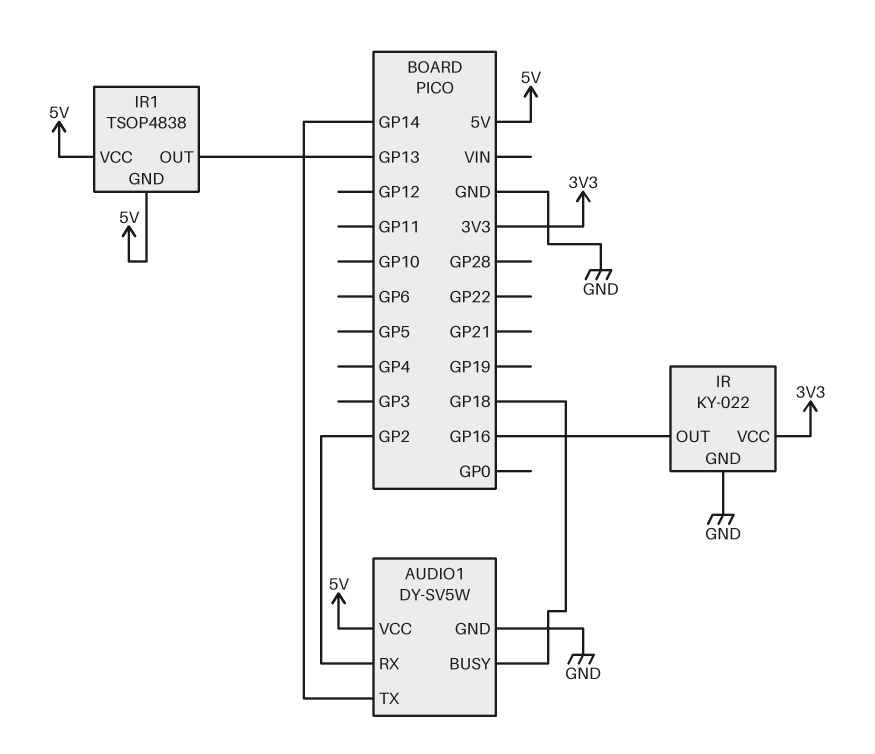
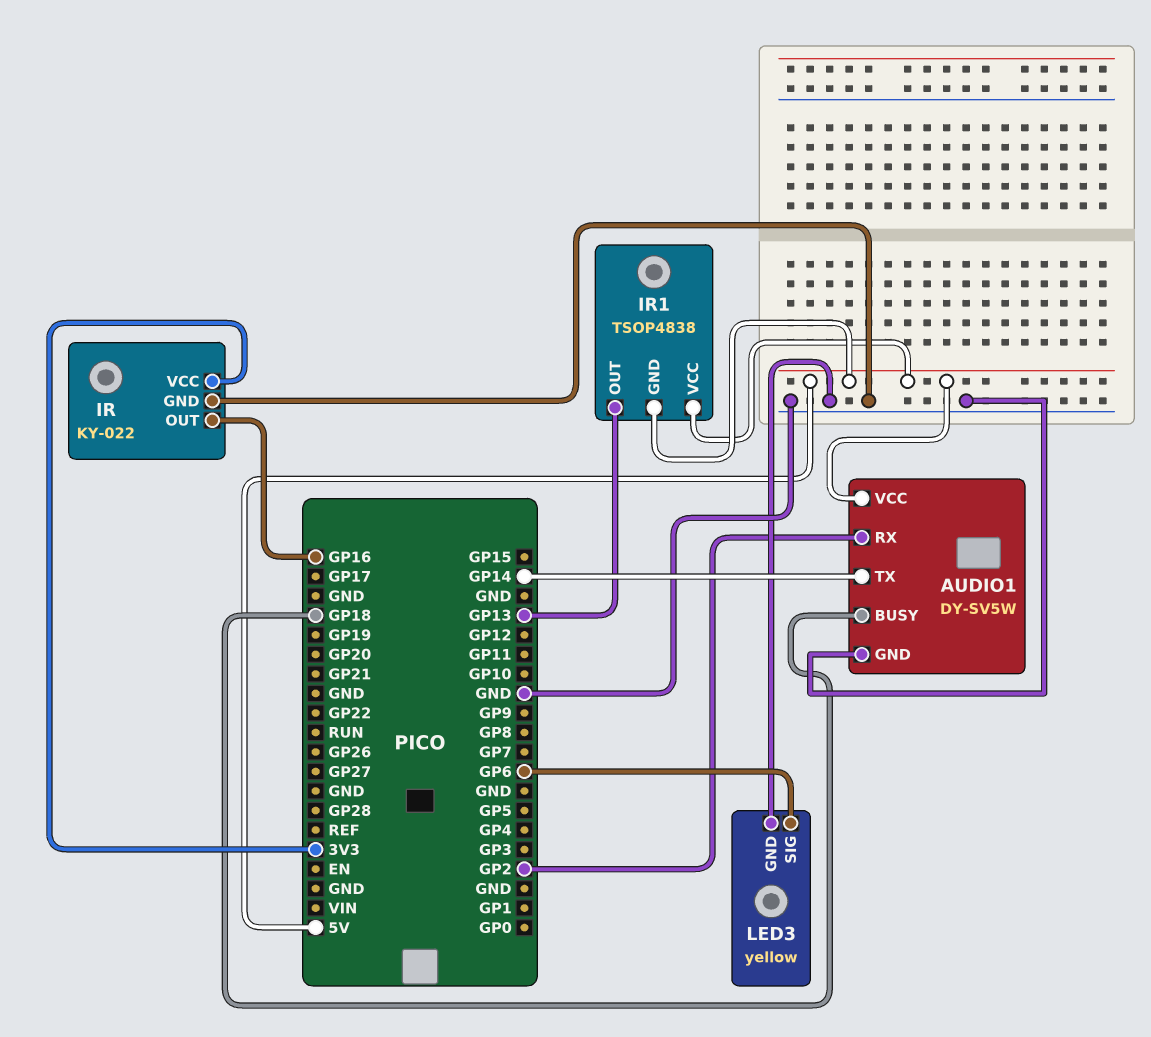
LED3: none -> yellow
LED3 pin GND: none -> GND
LED3 pin SIG: none -> GP6

